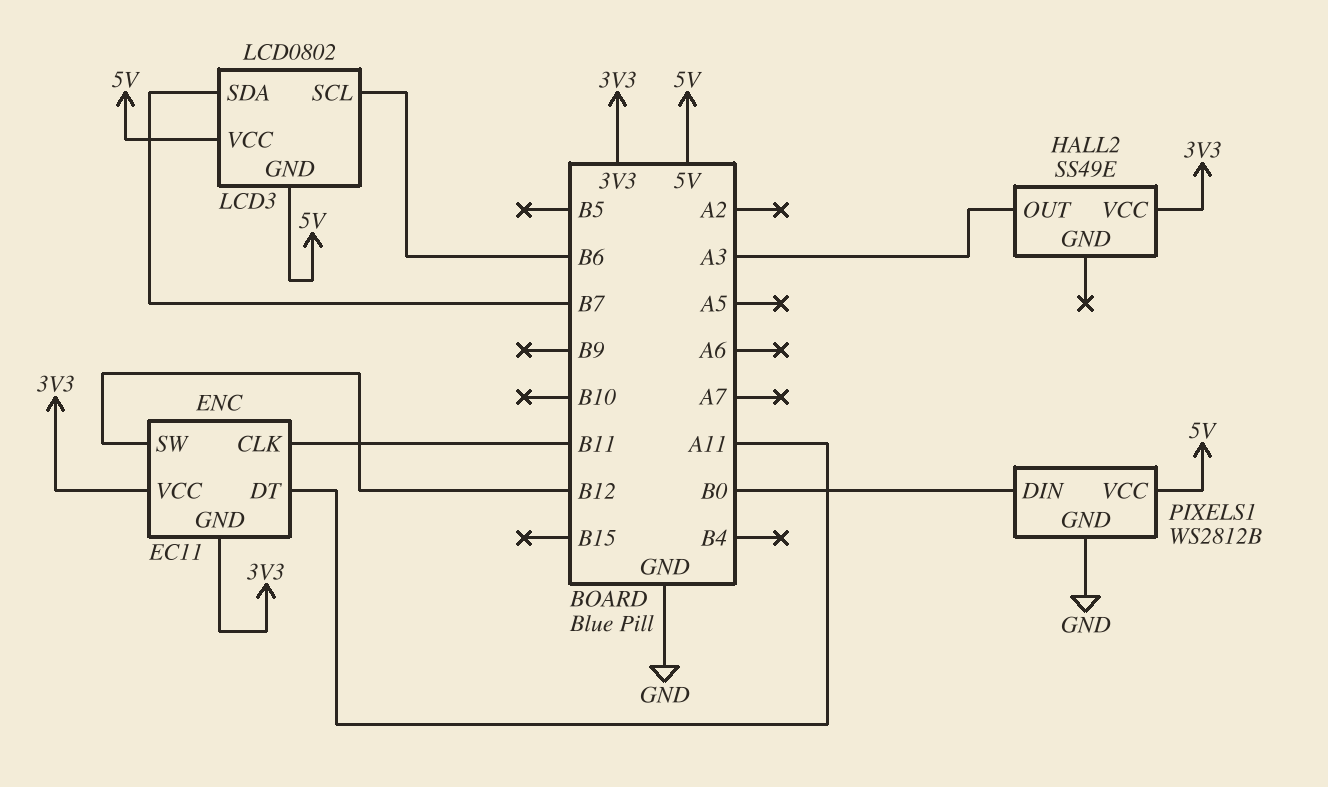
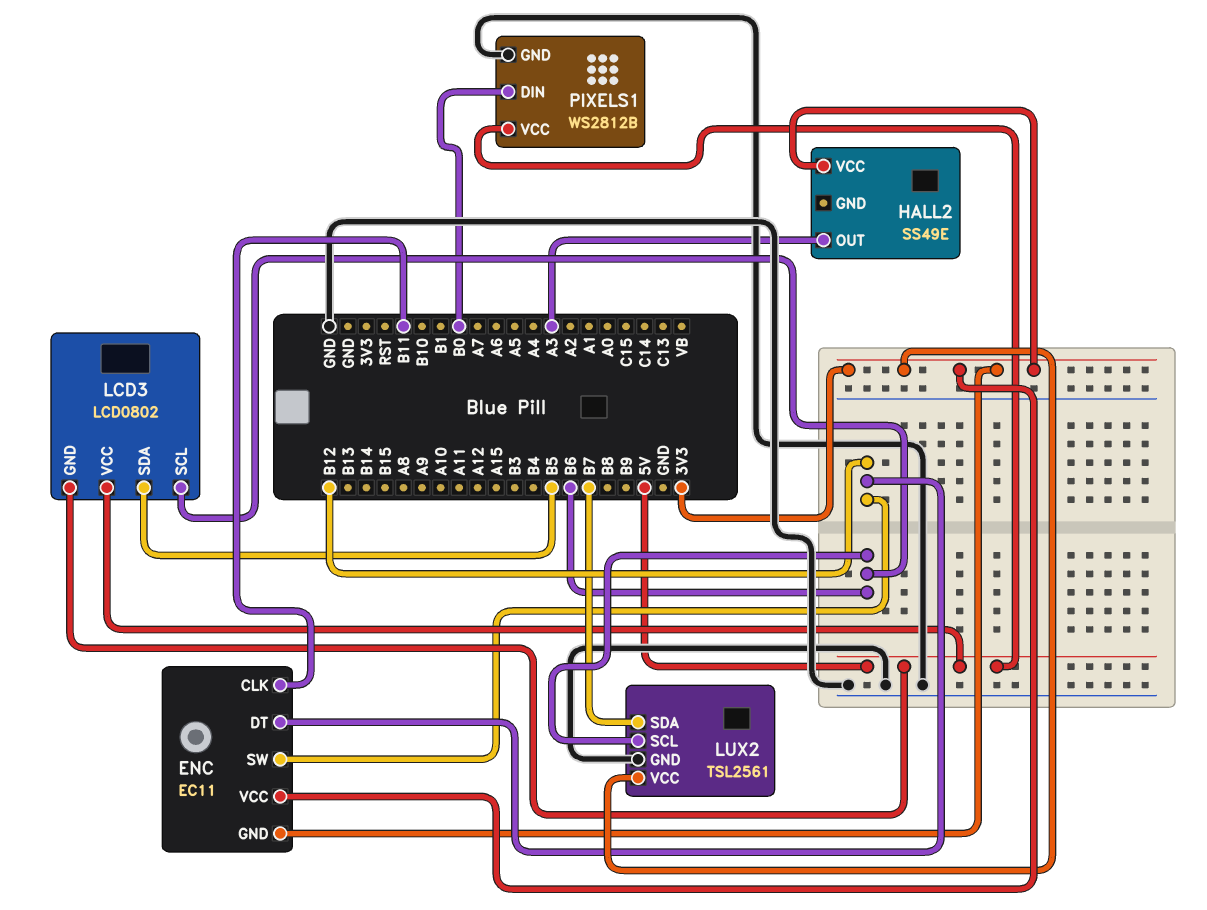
ENC pin DT: A11 -> B12
LCD3 pin SDA: B7 -> B5
LUX2: none -> TSL2561
LUX2 pin GND: none -> GND
LUX2 pin SCL: none -> B6
LUX2 pin SDA: none -> B7
LUX2 pin VCC: none -> 3V3

